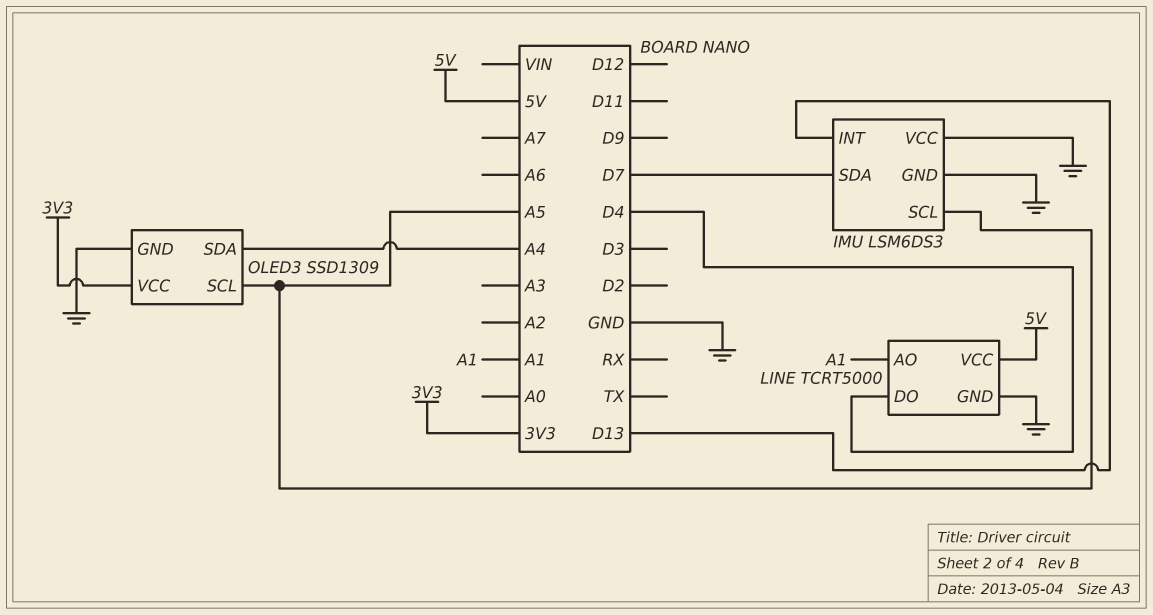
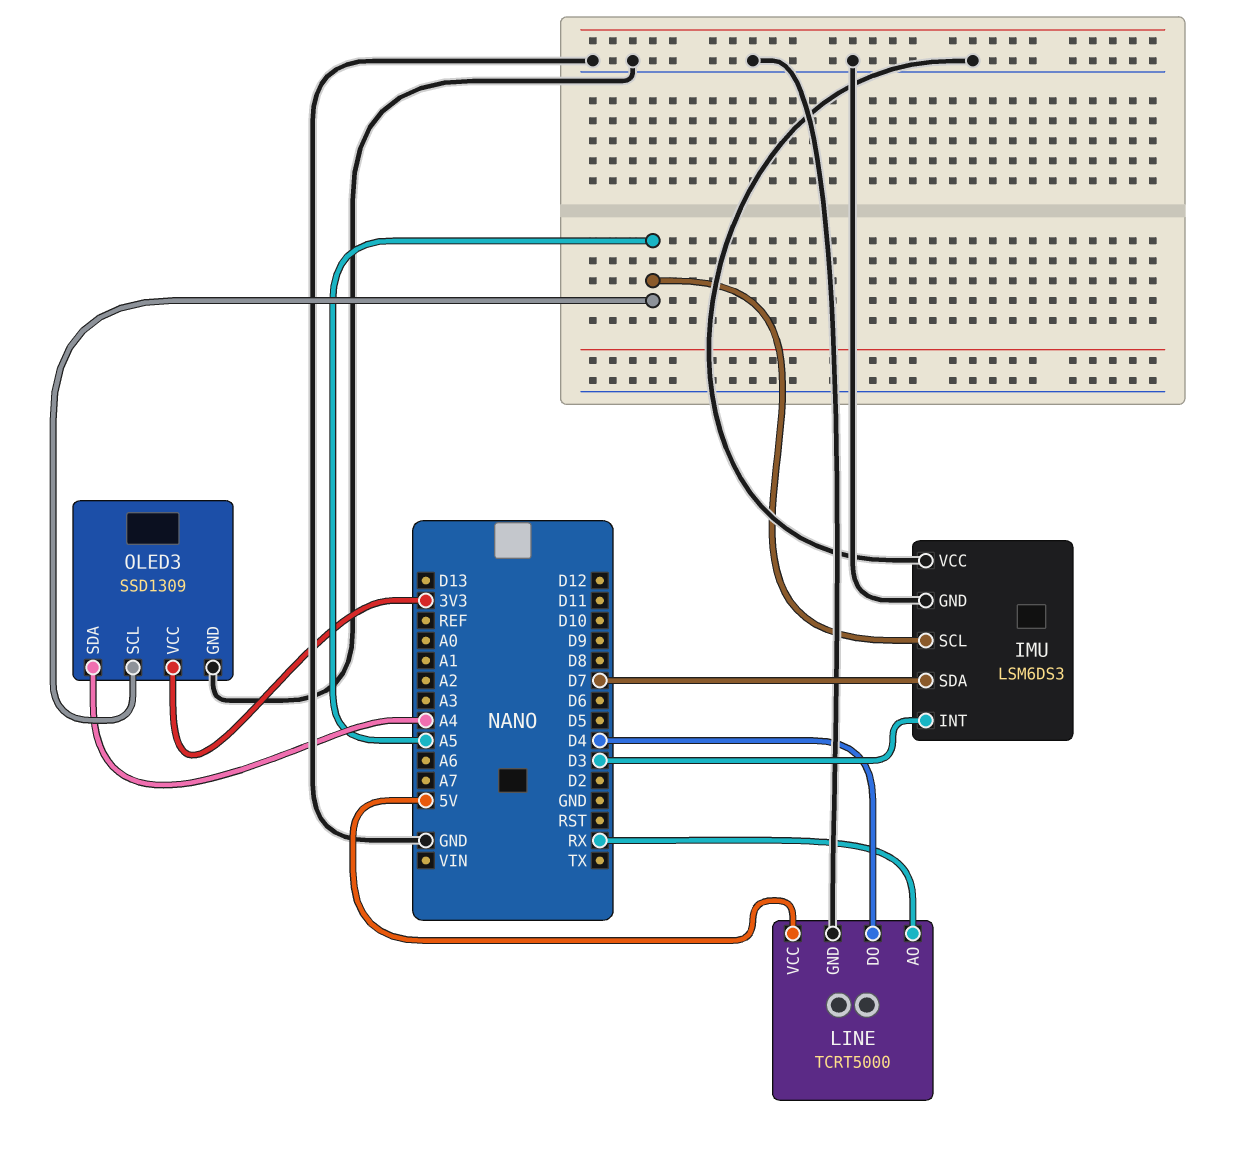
IMU pin INT: D13 -> D3
LINE pin AO: A1 -> RX

